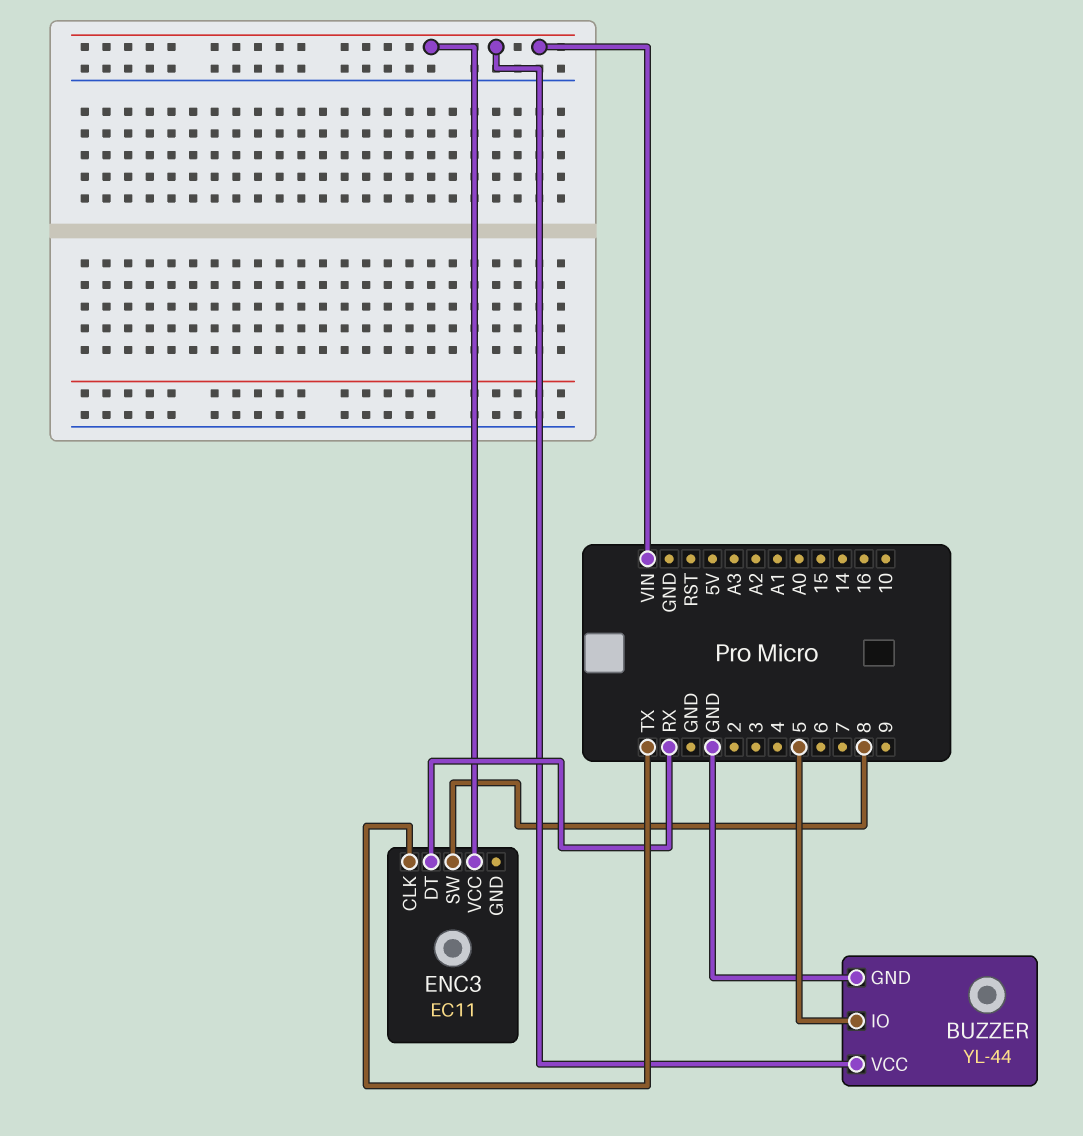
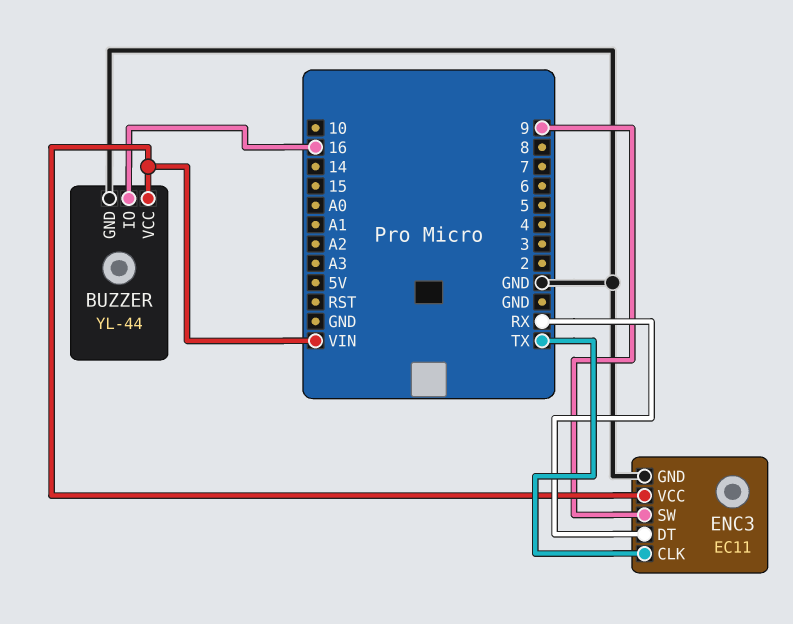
BUZZER pin IO: 5 -> 16
ENC3 pin GND: none -> GND
ENC3 pin SW: 8 -> 9

